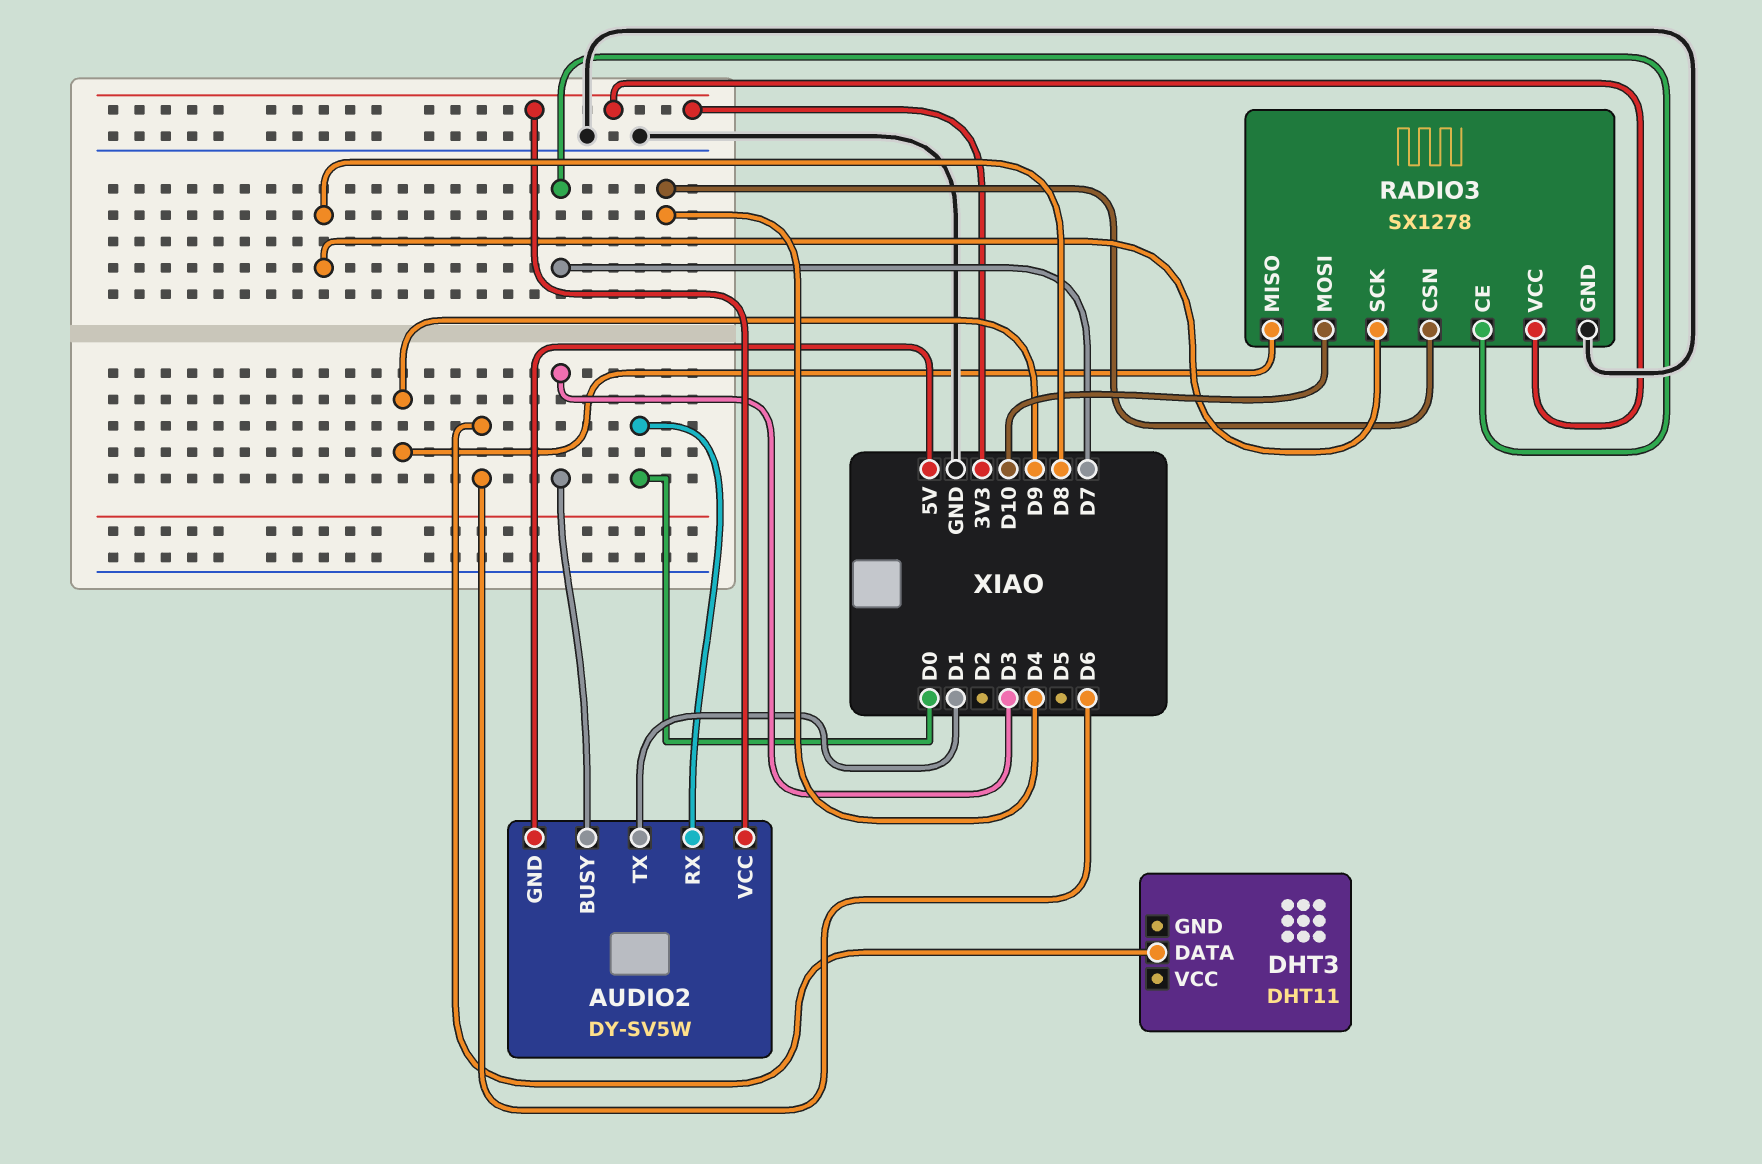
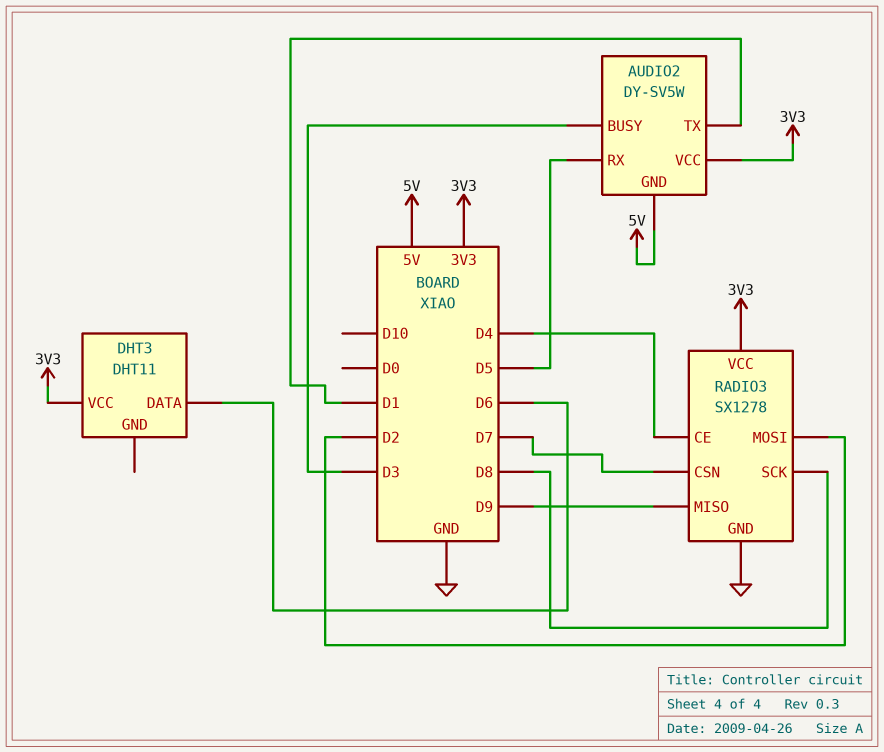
AUDIO2 pin RX: D0 -> D5
DHT3 pin VCC: none -> 3V3
RADIO3 pin CE: D7 -> D4
RADIO3 pin CSN: D4 -> D7
RADIO3 pin MOSI: D10 -> D2

